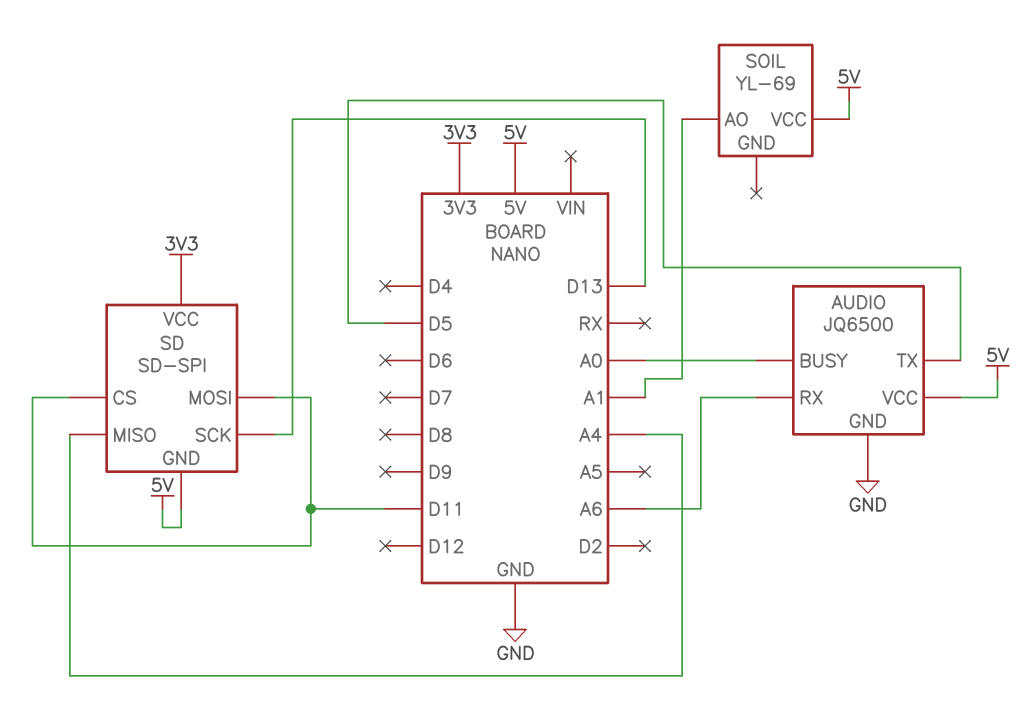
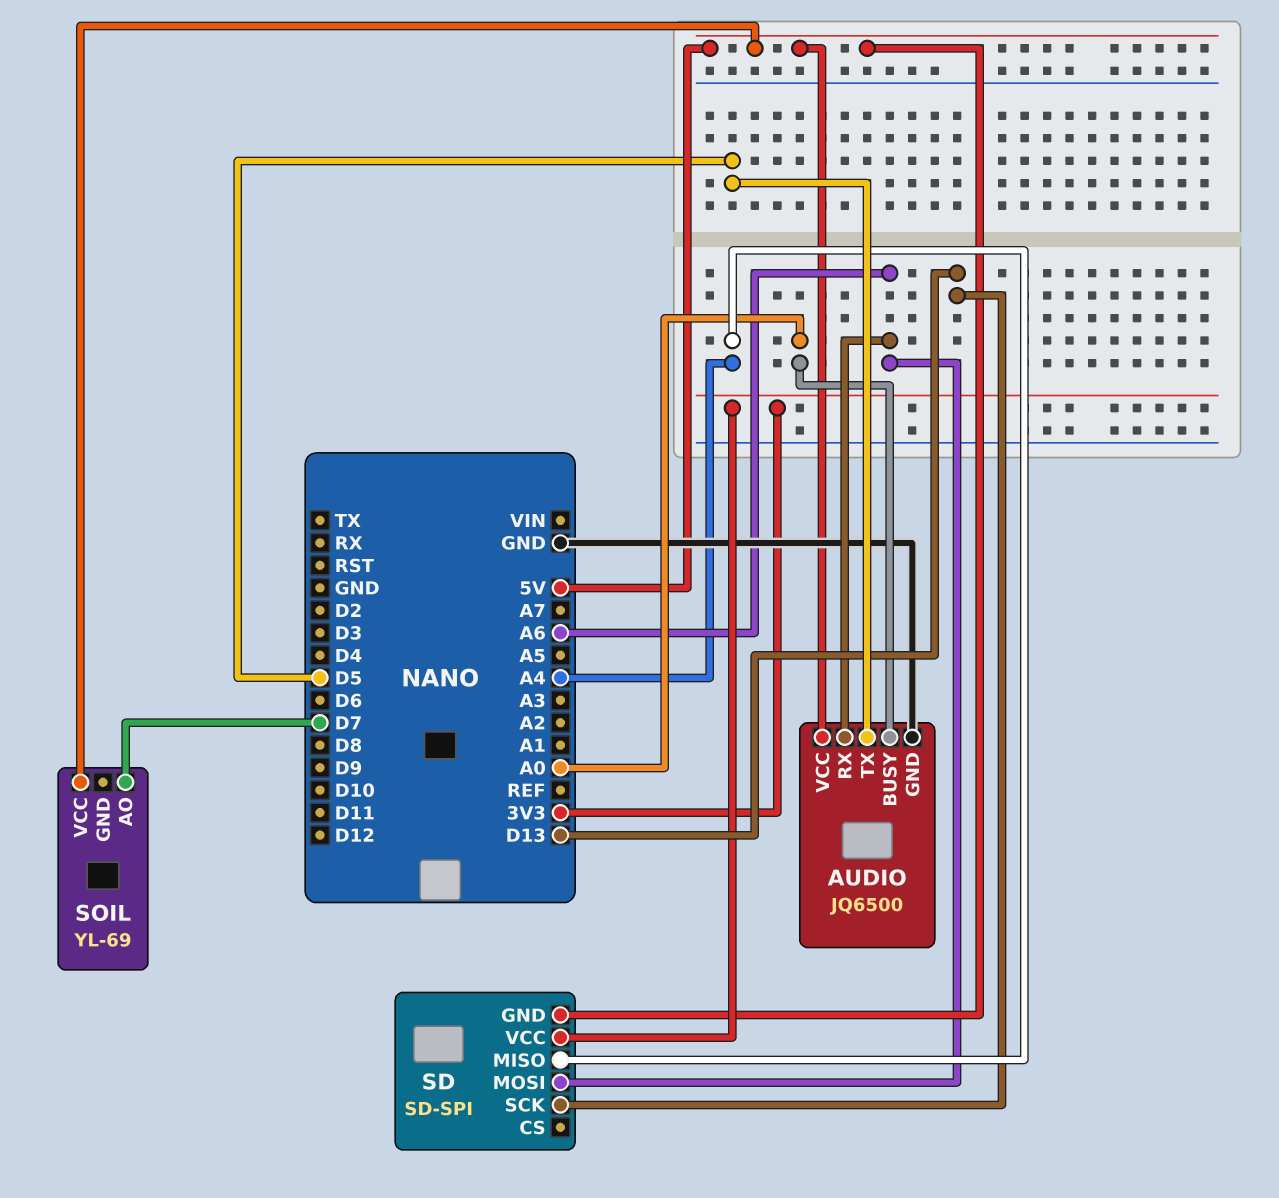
SD pin CS: D11 -> none
SD pin MOSI: D11 -> A6
SOIL pin AO: A1 -> D7

